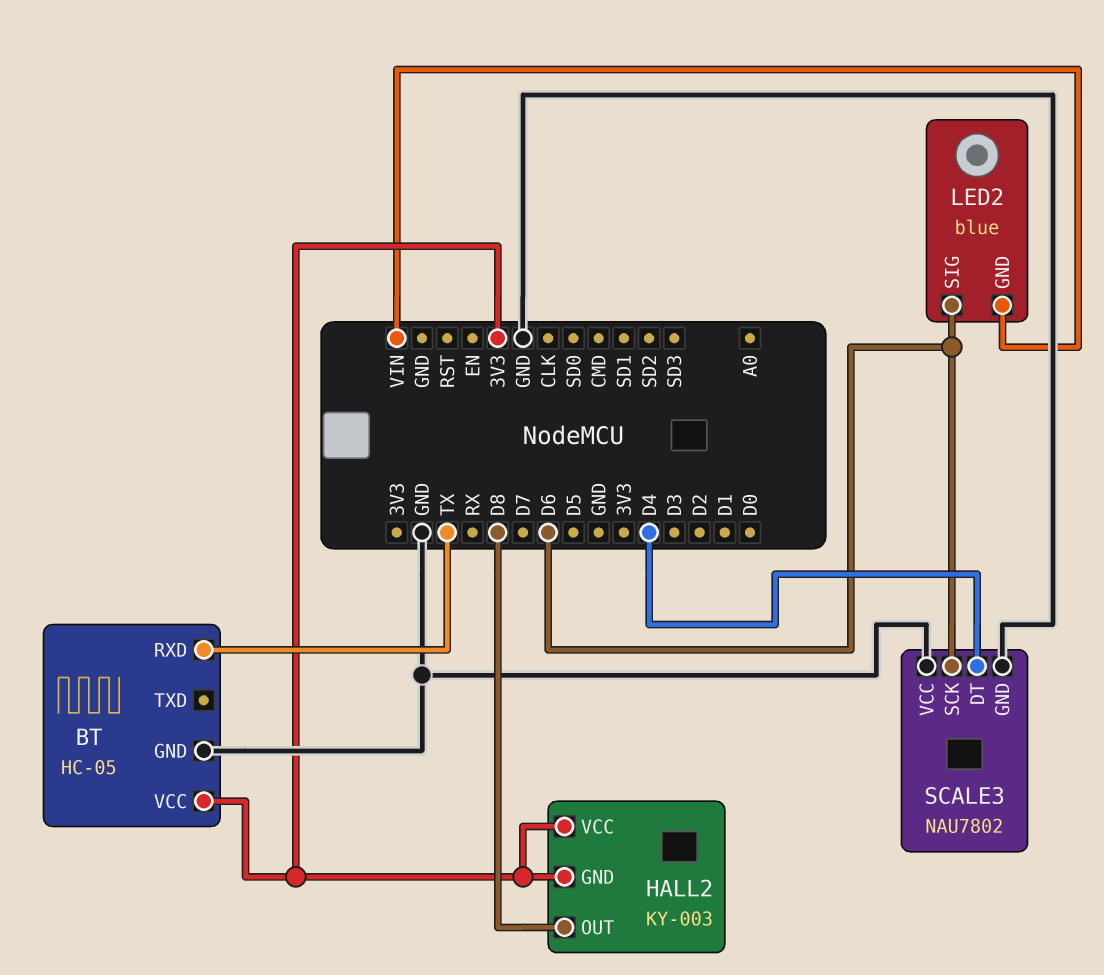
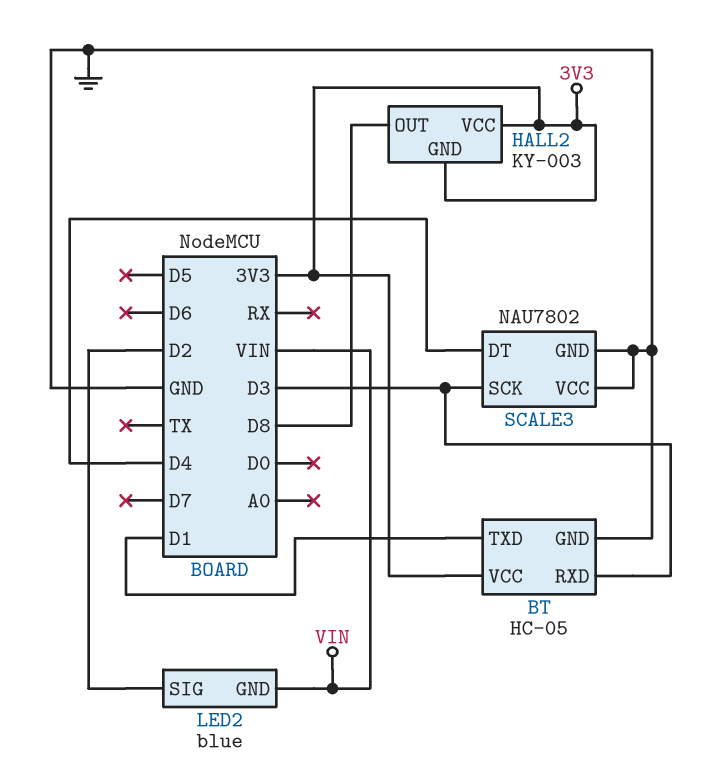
BT pin RXD: TX -> D3
BT pin TXD: none -> D1
LED2 pin SIG: D6 -> D2
SCALE3 pin SCK: D6 -> D3

